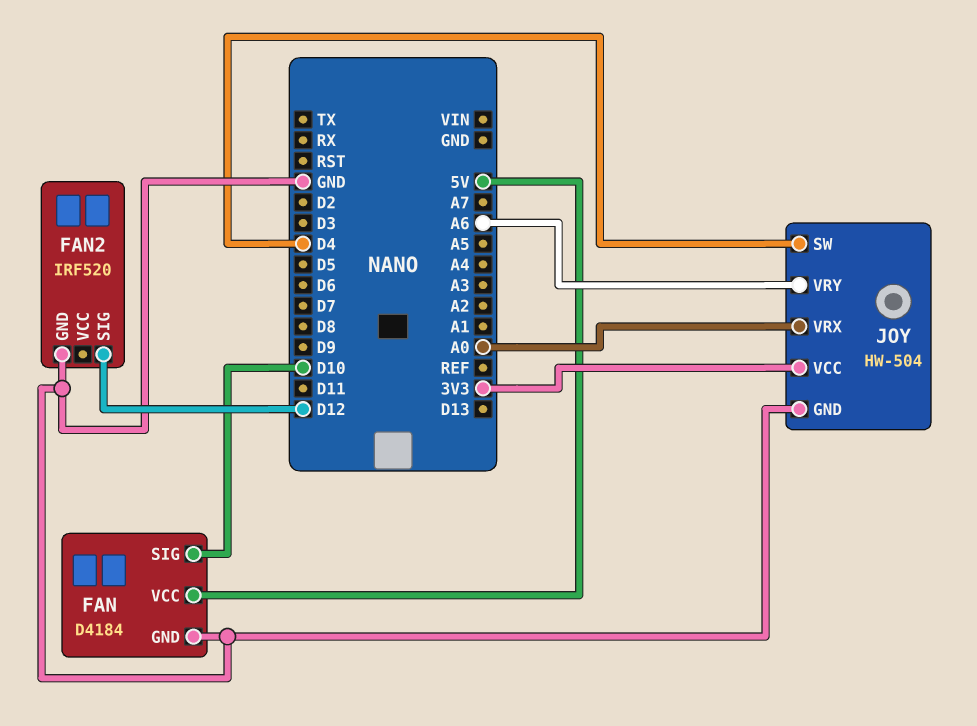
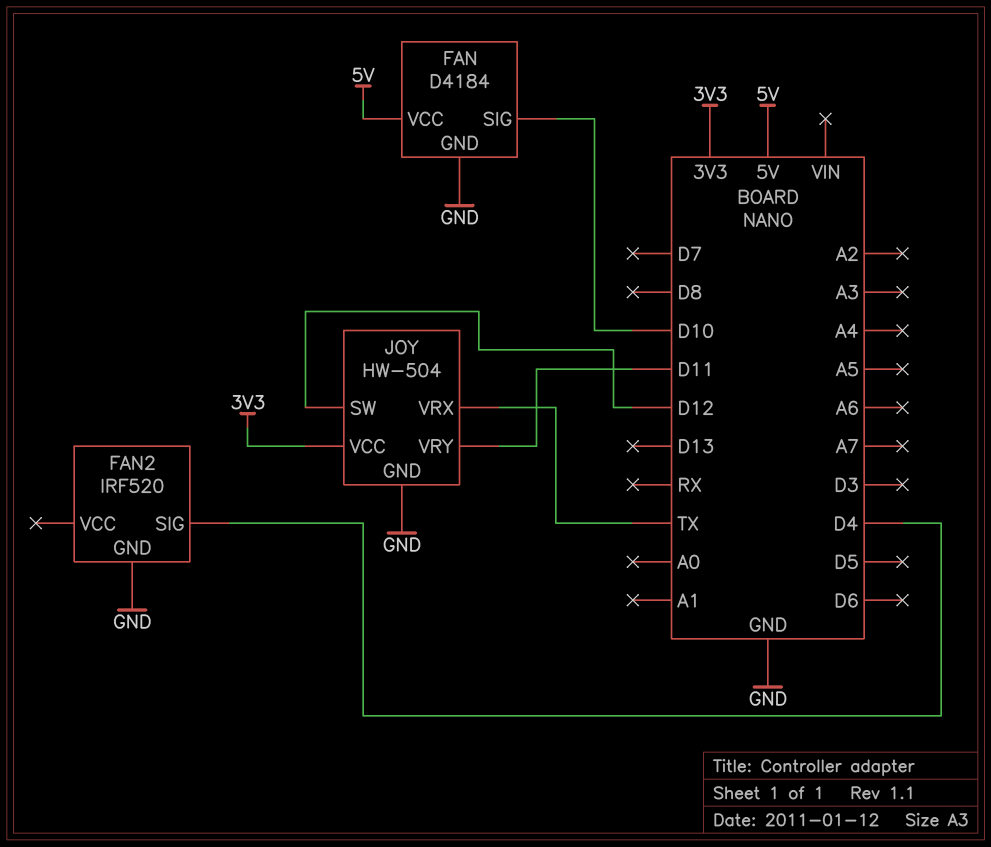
FAN2 pin SIG: D12 -> D4
JOY pin SW: D4 -> D12
JOY pin VRX: A0 -> TX
JOY pin VRY: A6 -> D11

